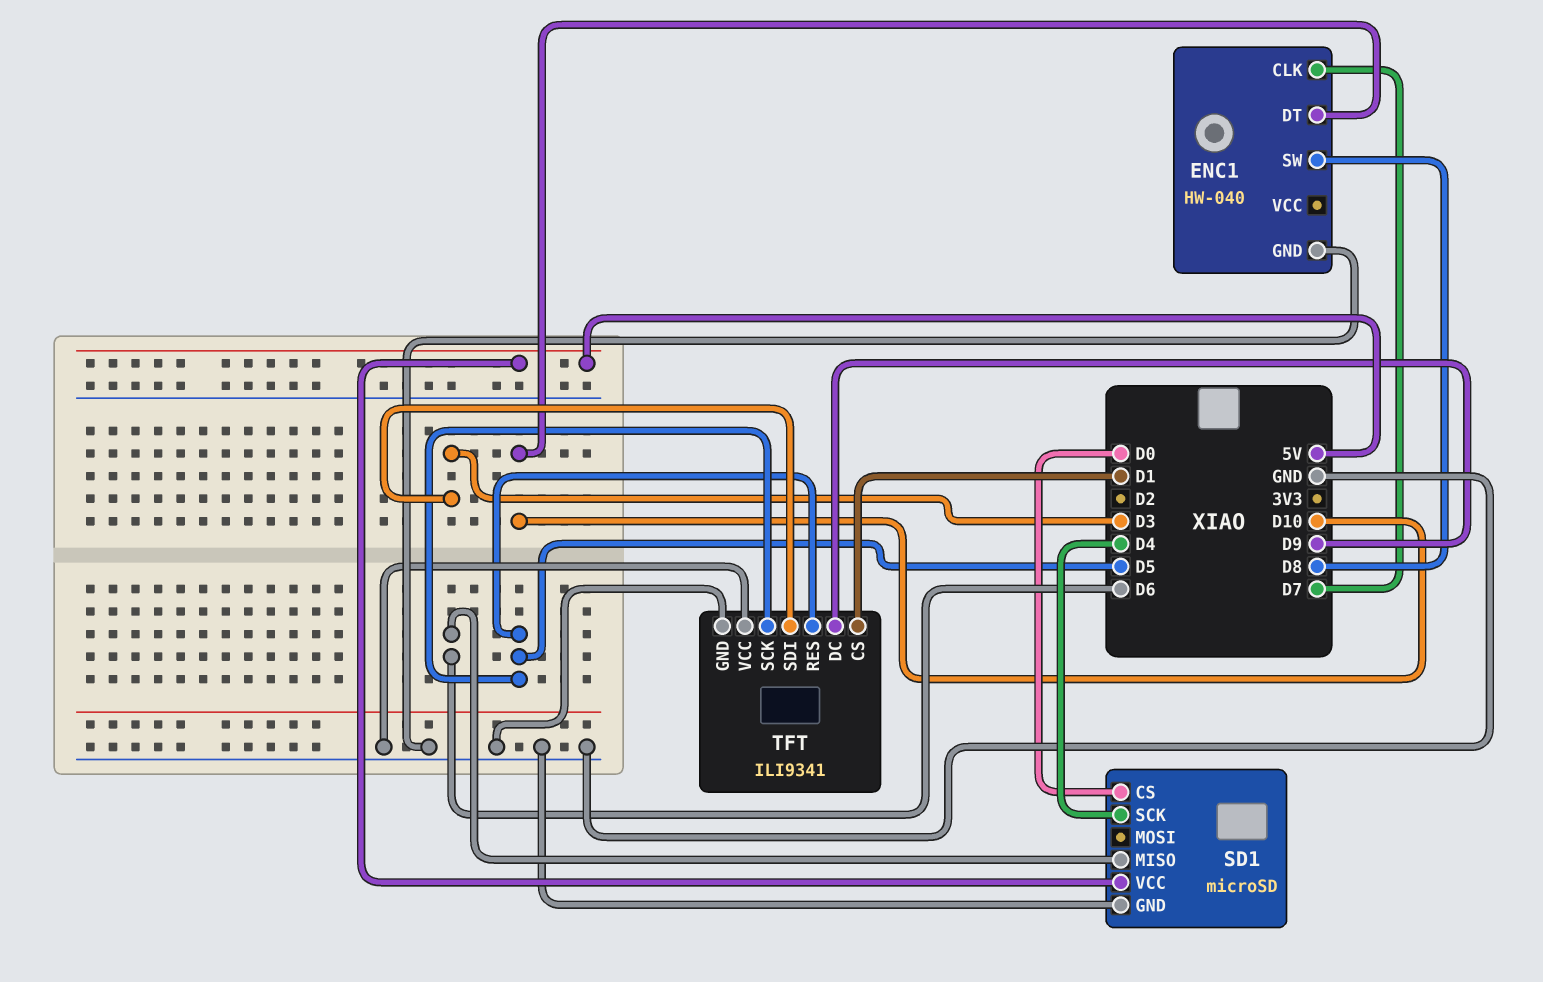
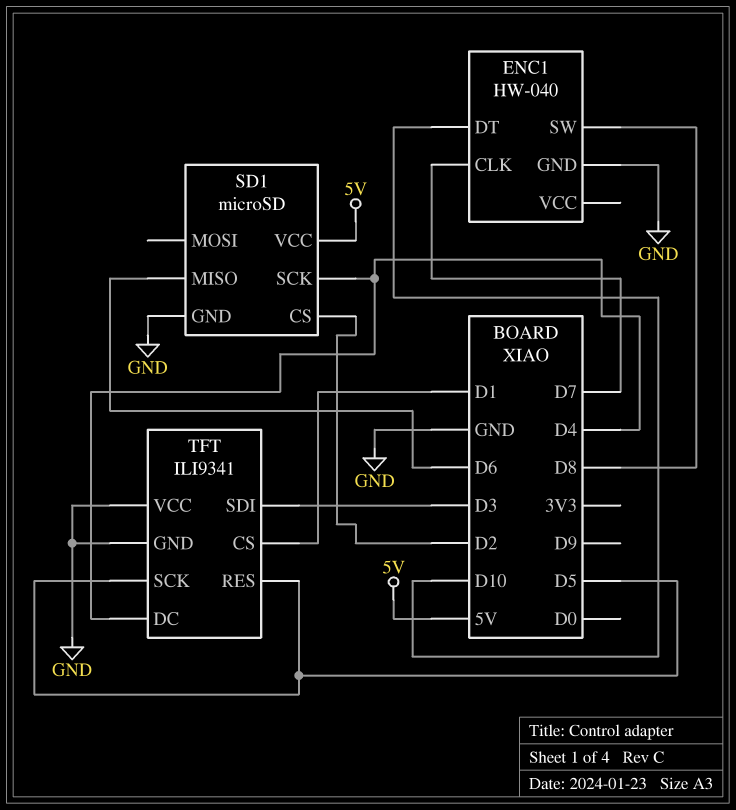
SD1 pin CS: D0 -> D2
TFT pin DC: D9 -> D4

